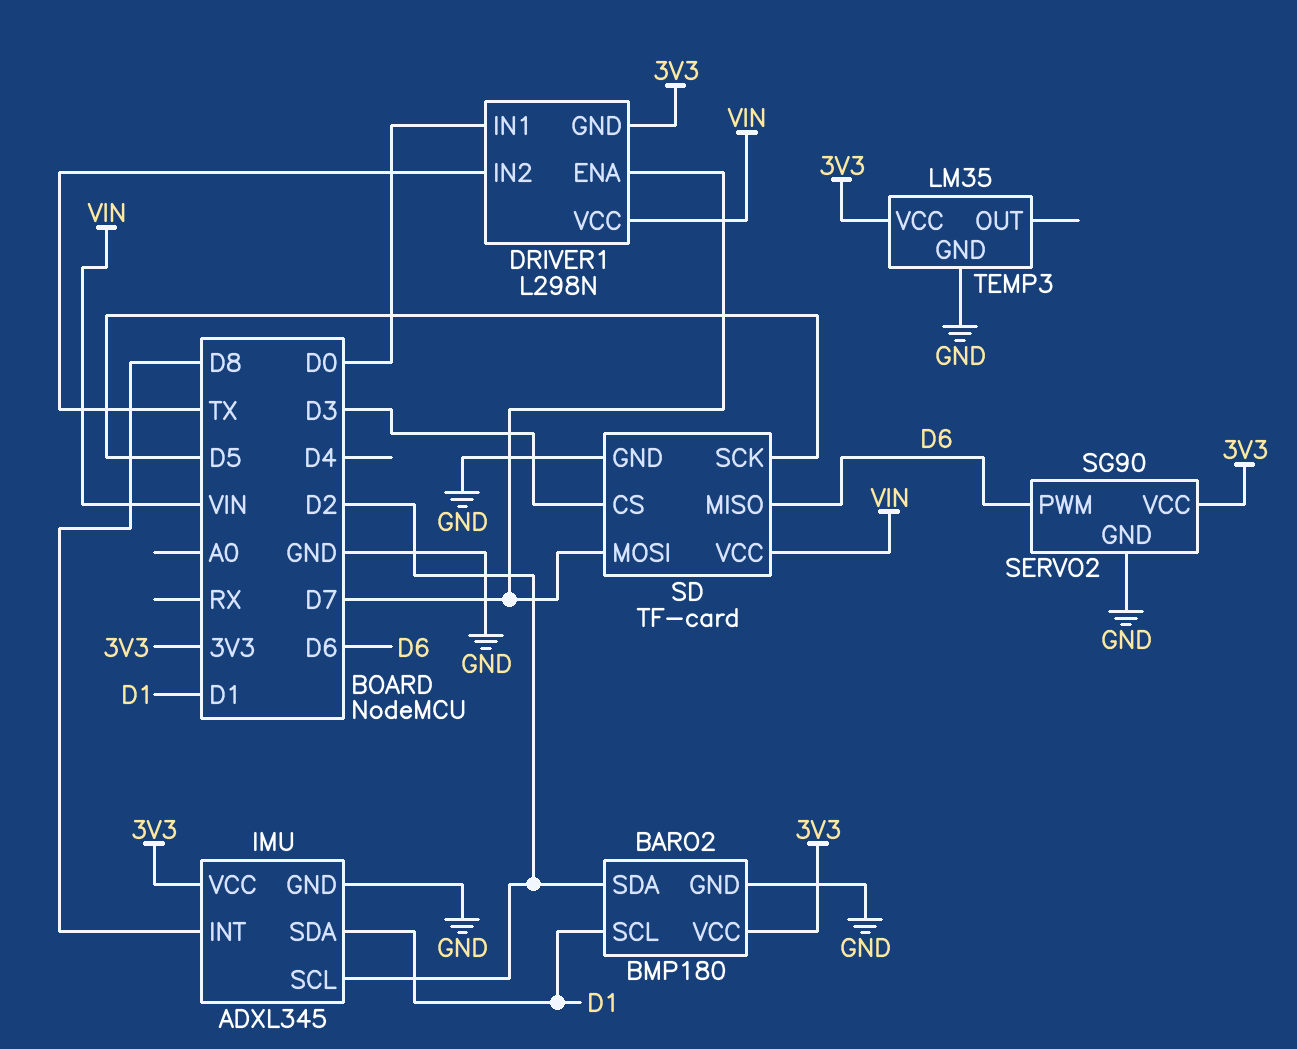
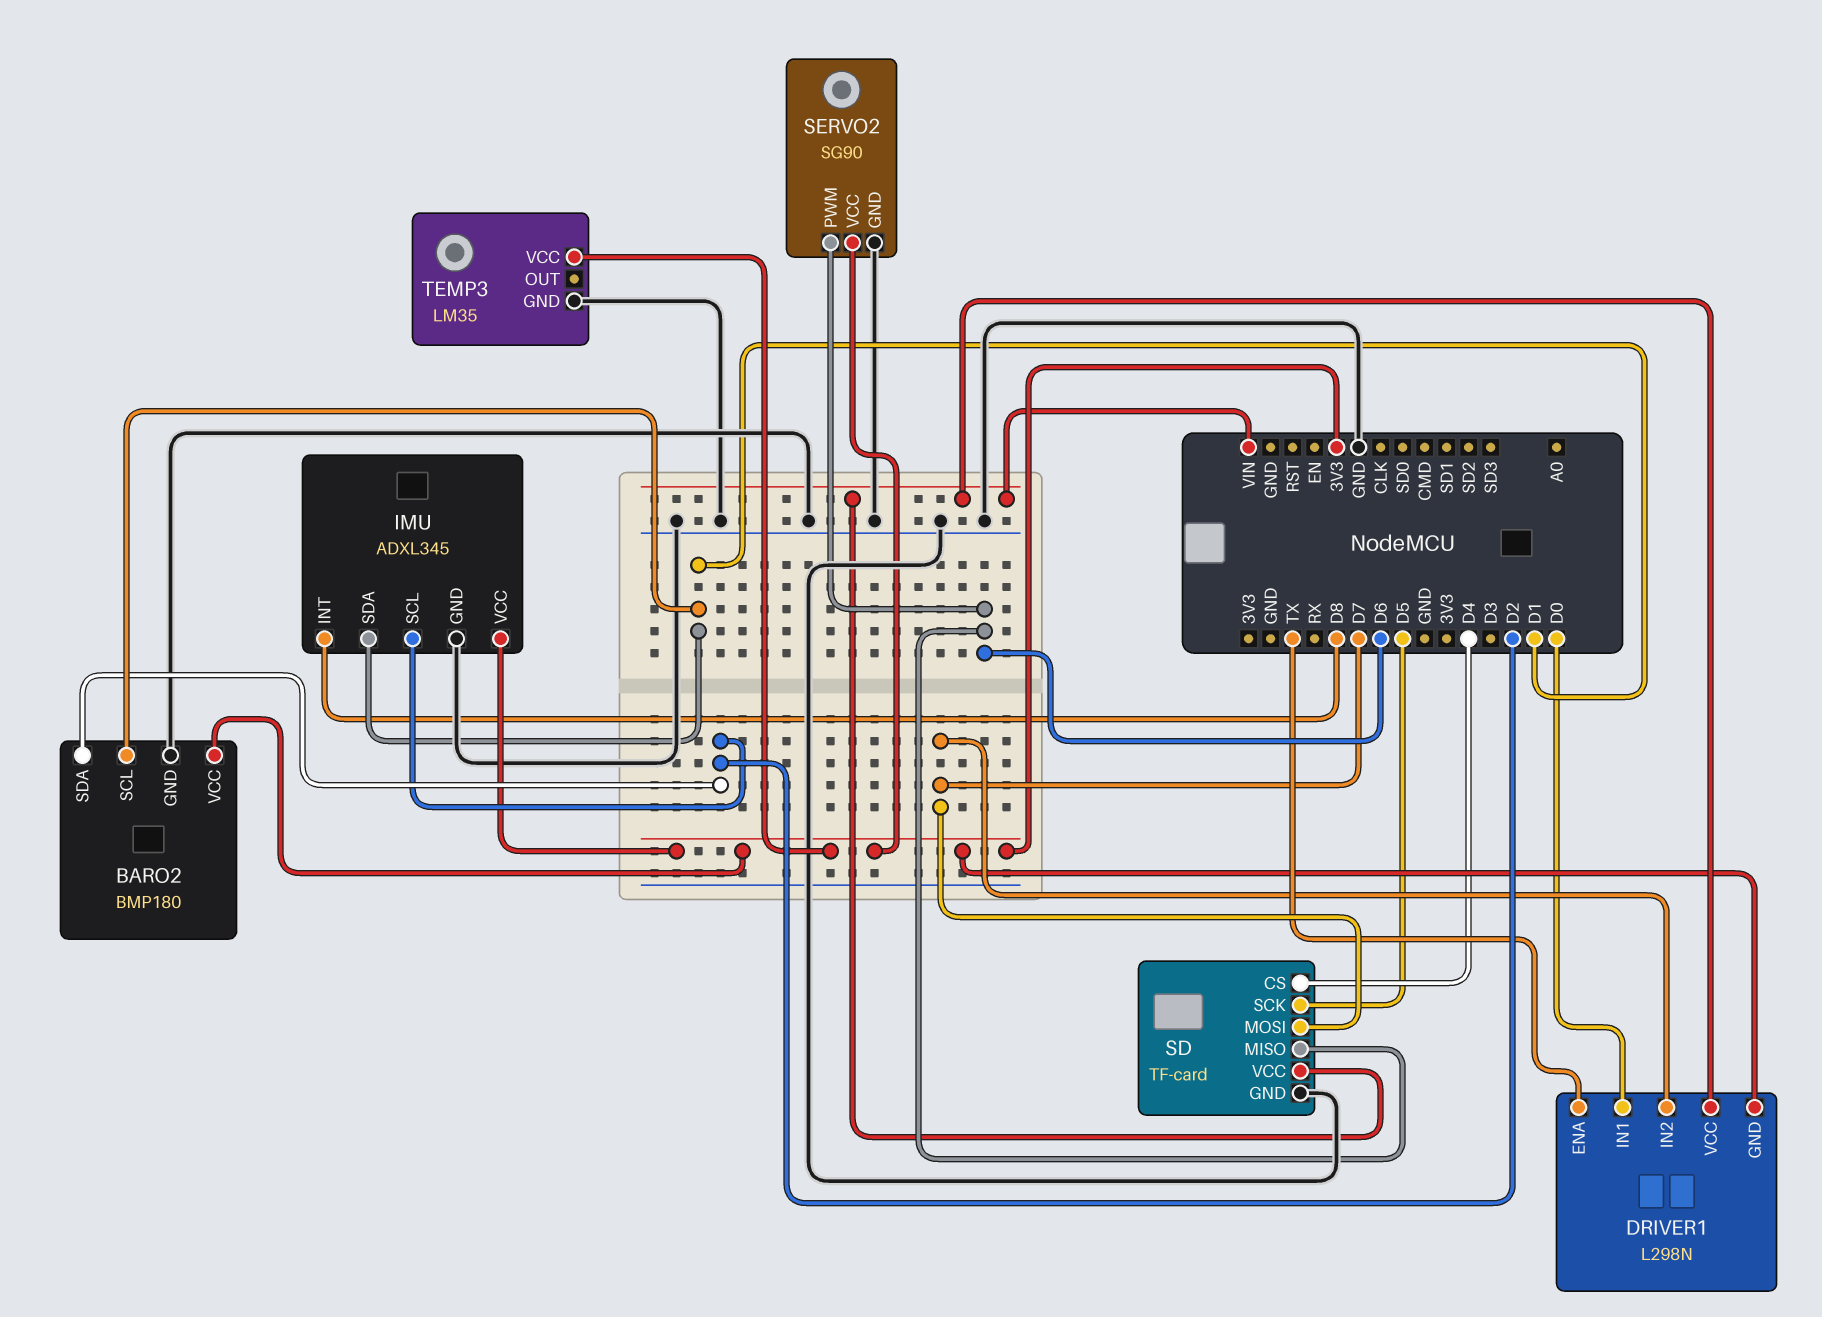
DRIVER1 pin ENA: D7 -> TX
DRIVER1 pin IN2: TX -> D7
SD pin CS: D3 -> D4

